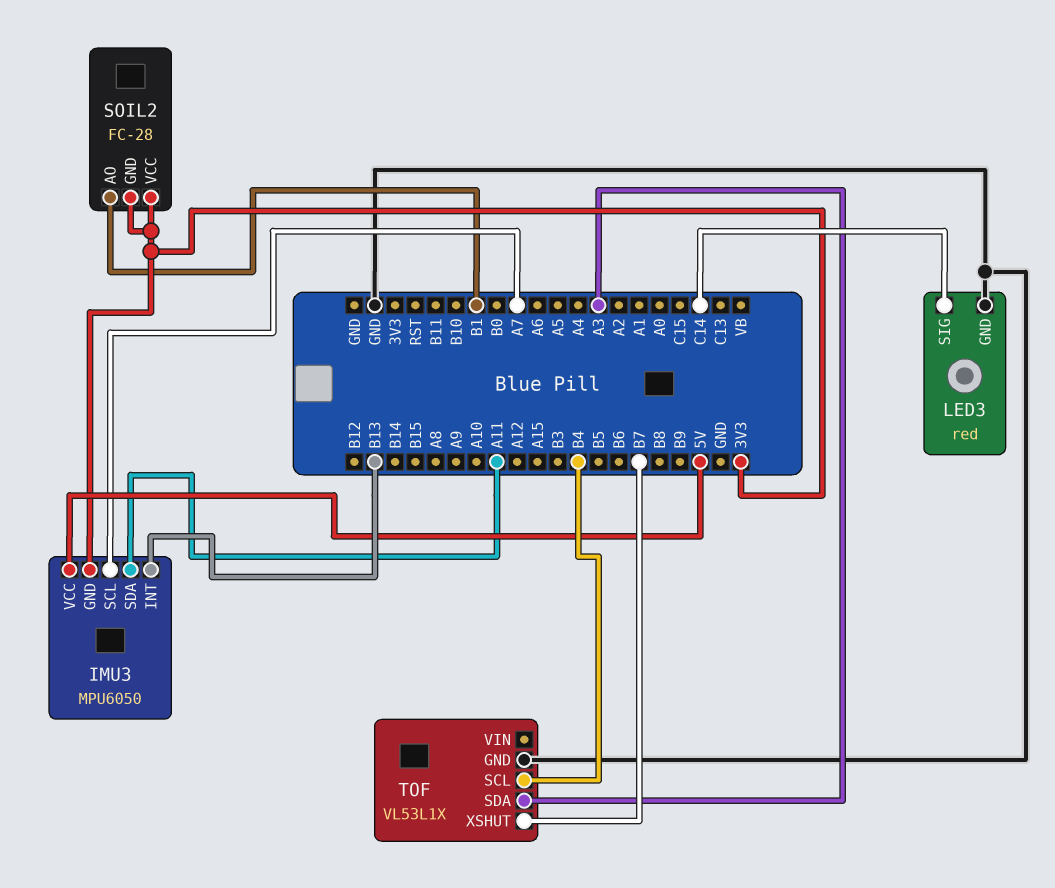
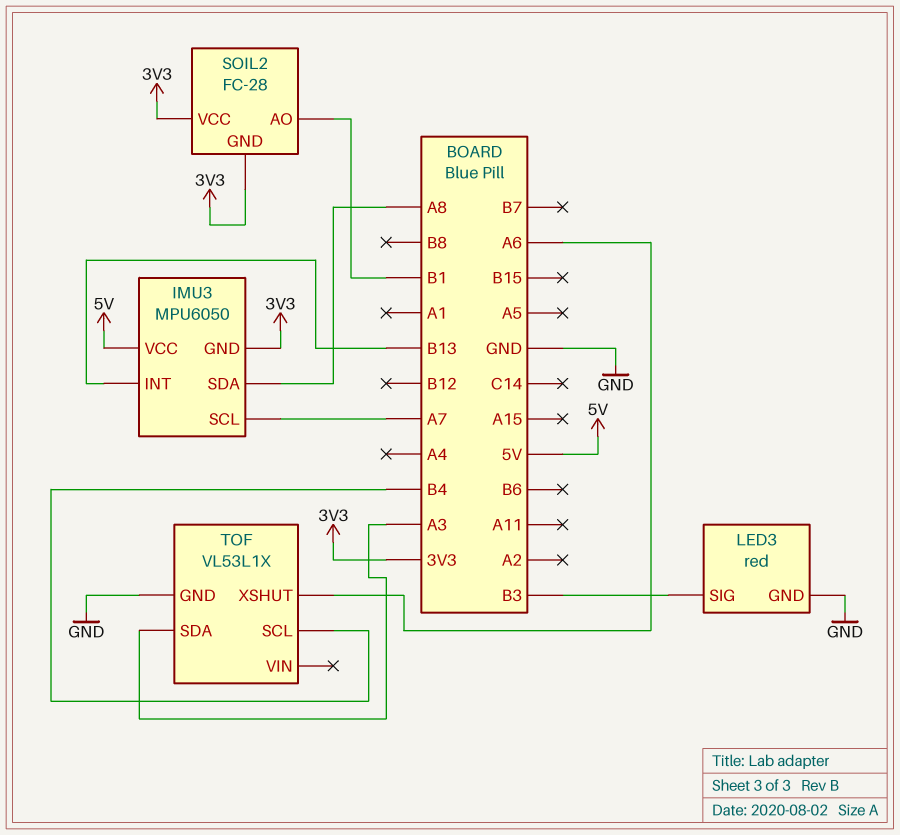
IMU3 pin SDA: A11 -> A8
LED3 pin SIG: C14 -> B3
TOF pin XSHUT: B7 -> A6

